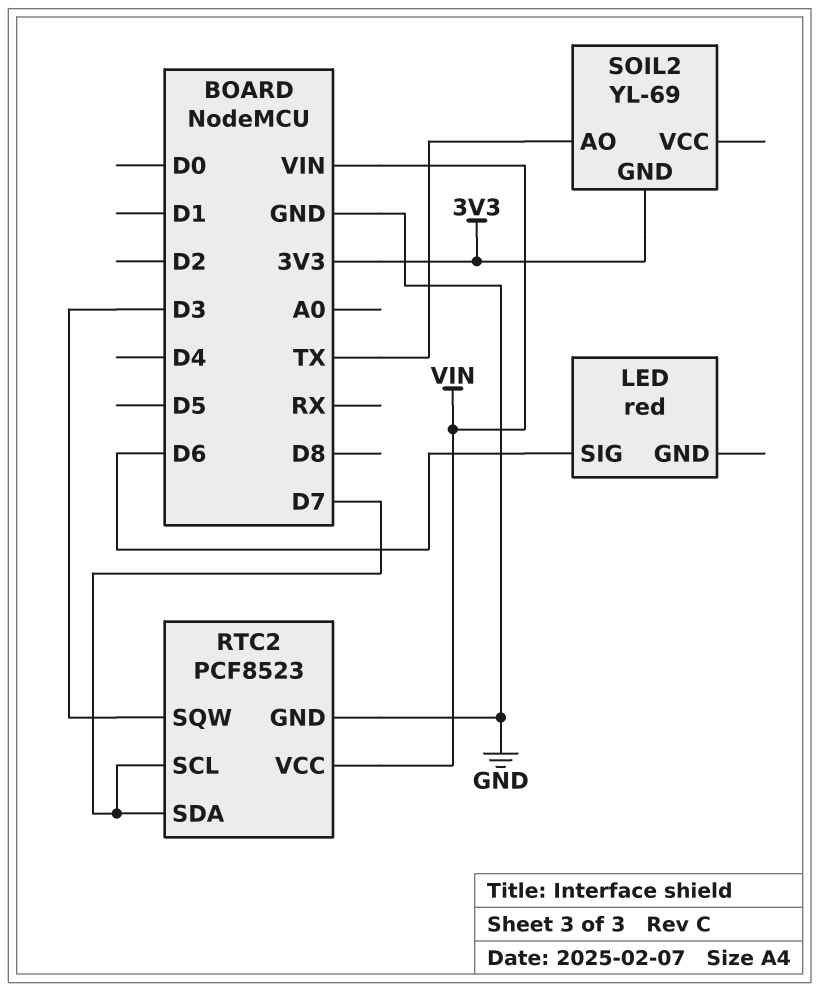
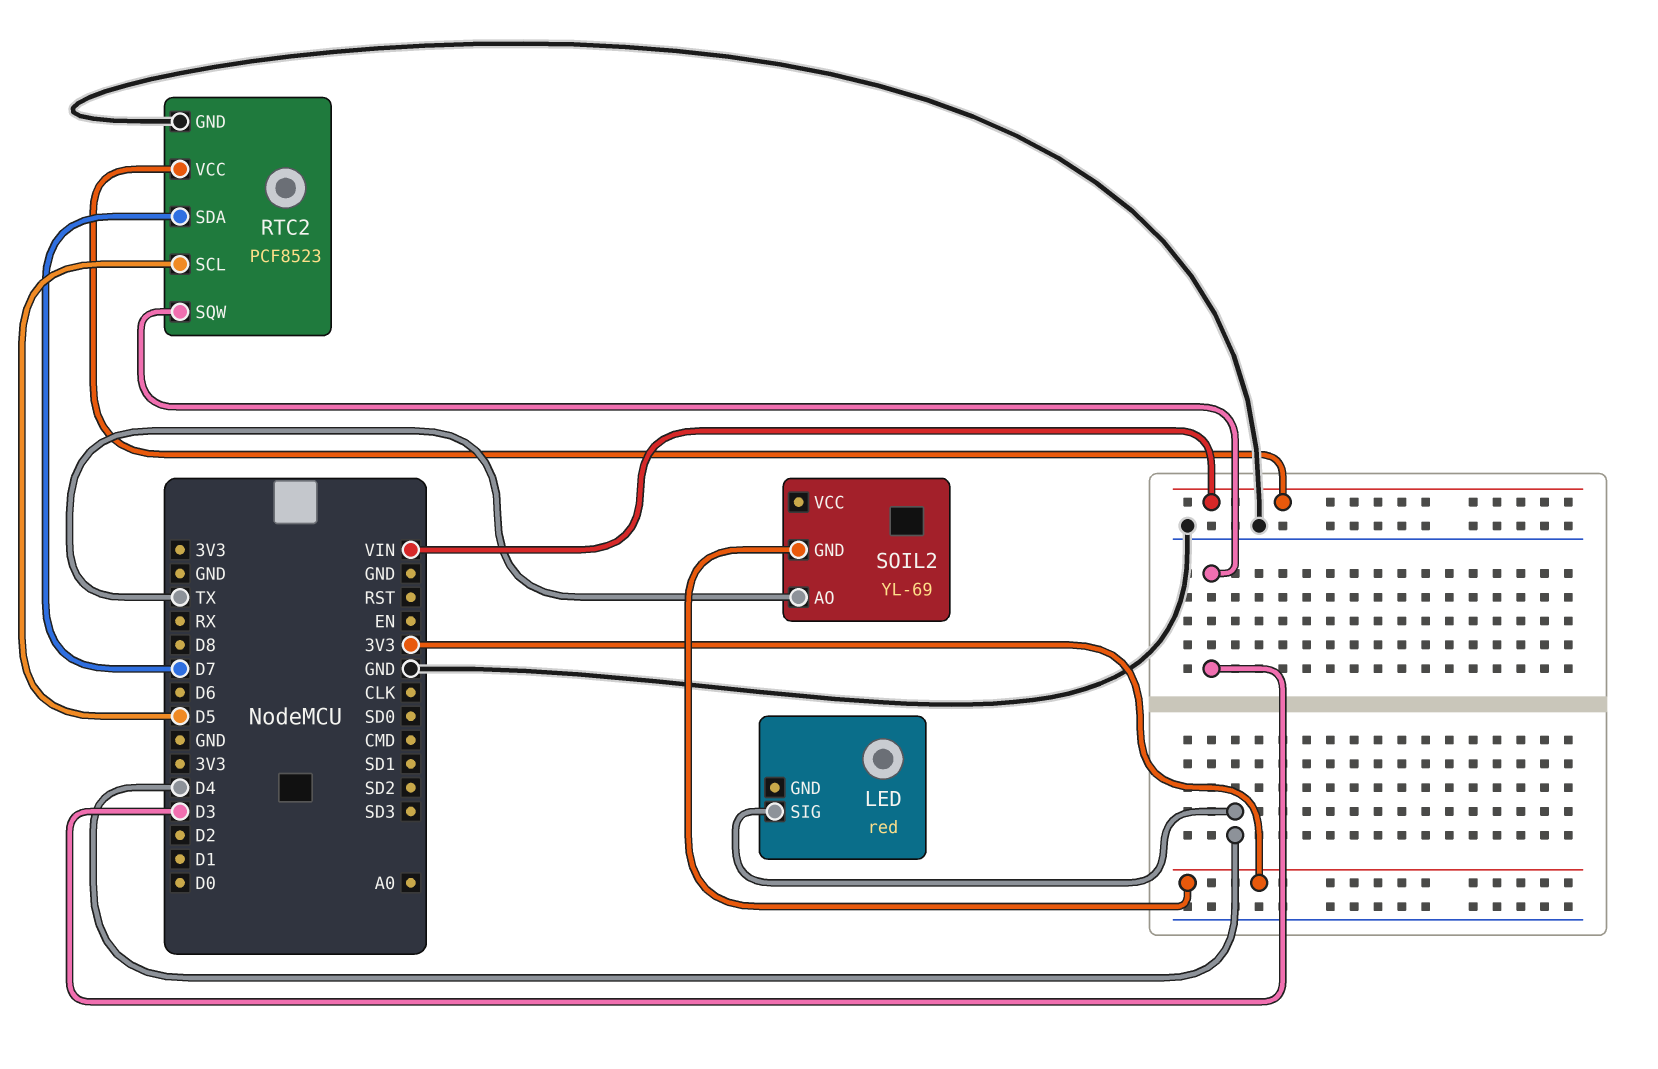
LED pin SIG: D6 -> D4
RTC2 pin SCL: D7 -> D5

